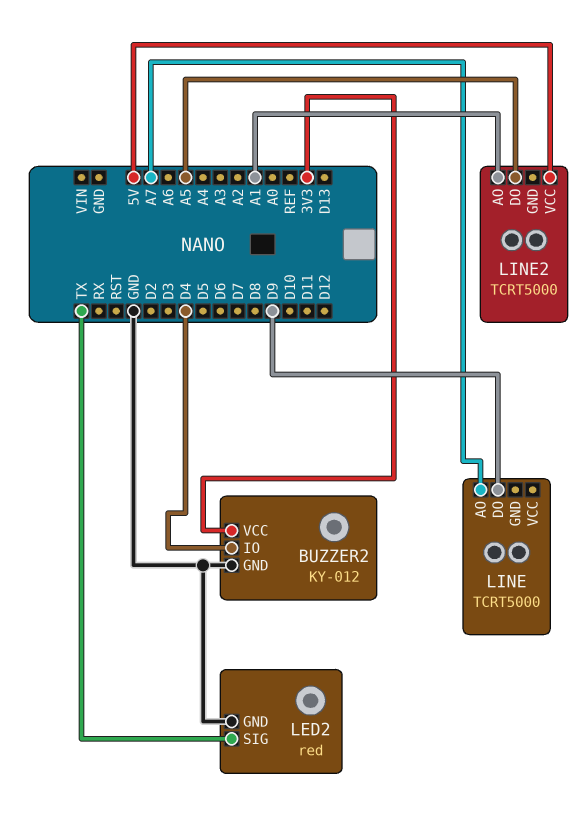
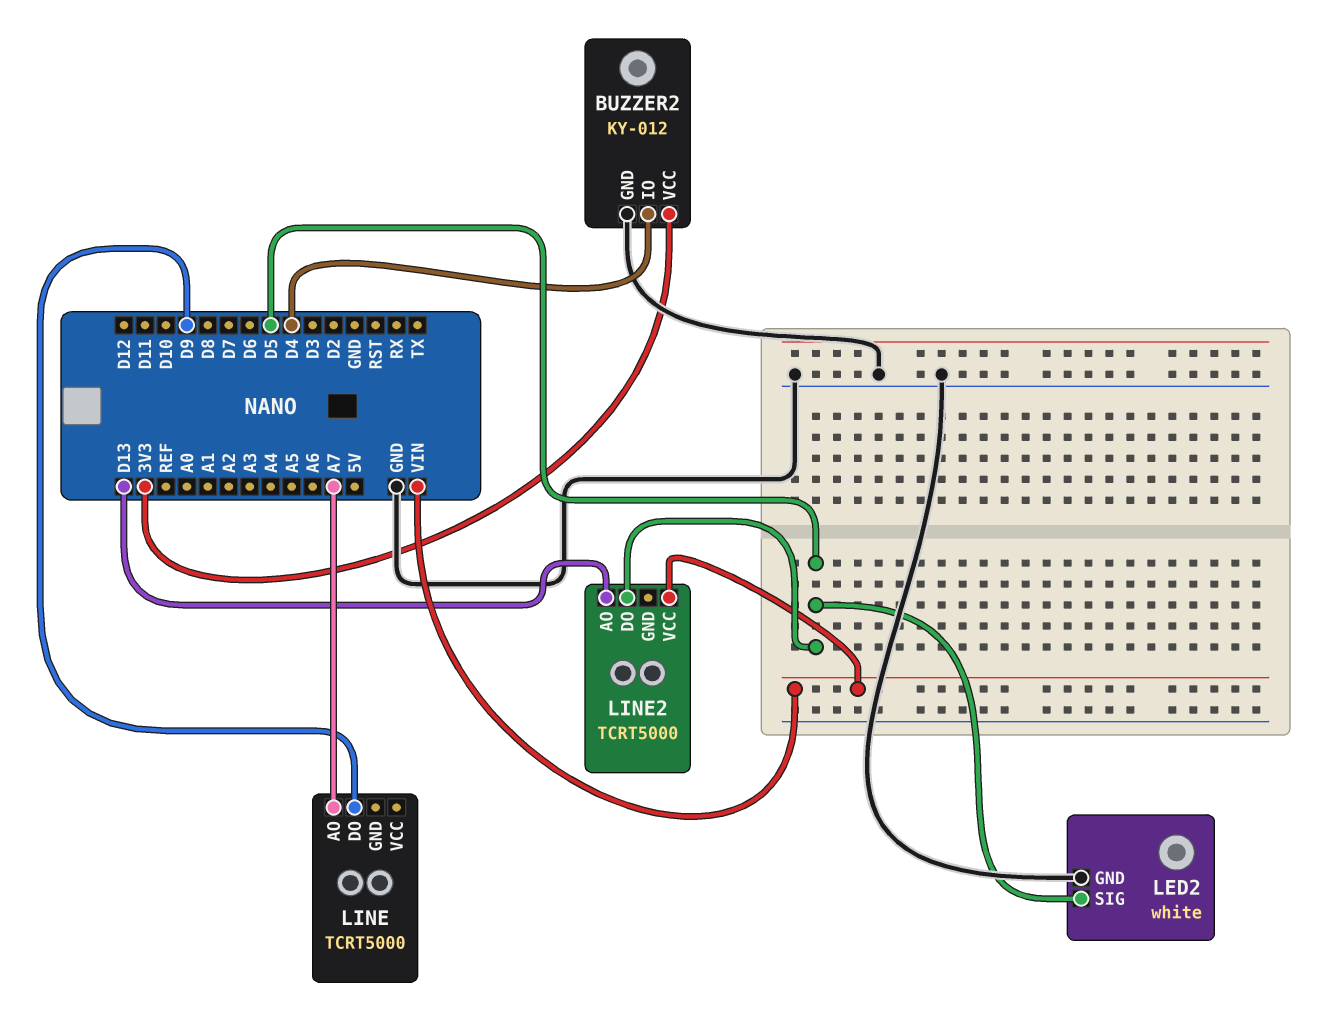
LED2: red -> white
LED2 pin SIG: TX -> D5
LINE2 pin AO: A1 -> D13
LINE2 pin DO: A5 -> D5
LINE2 pin VCC: 5V -> VIN

